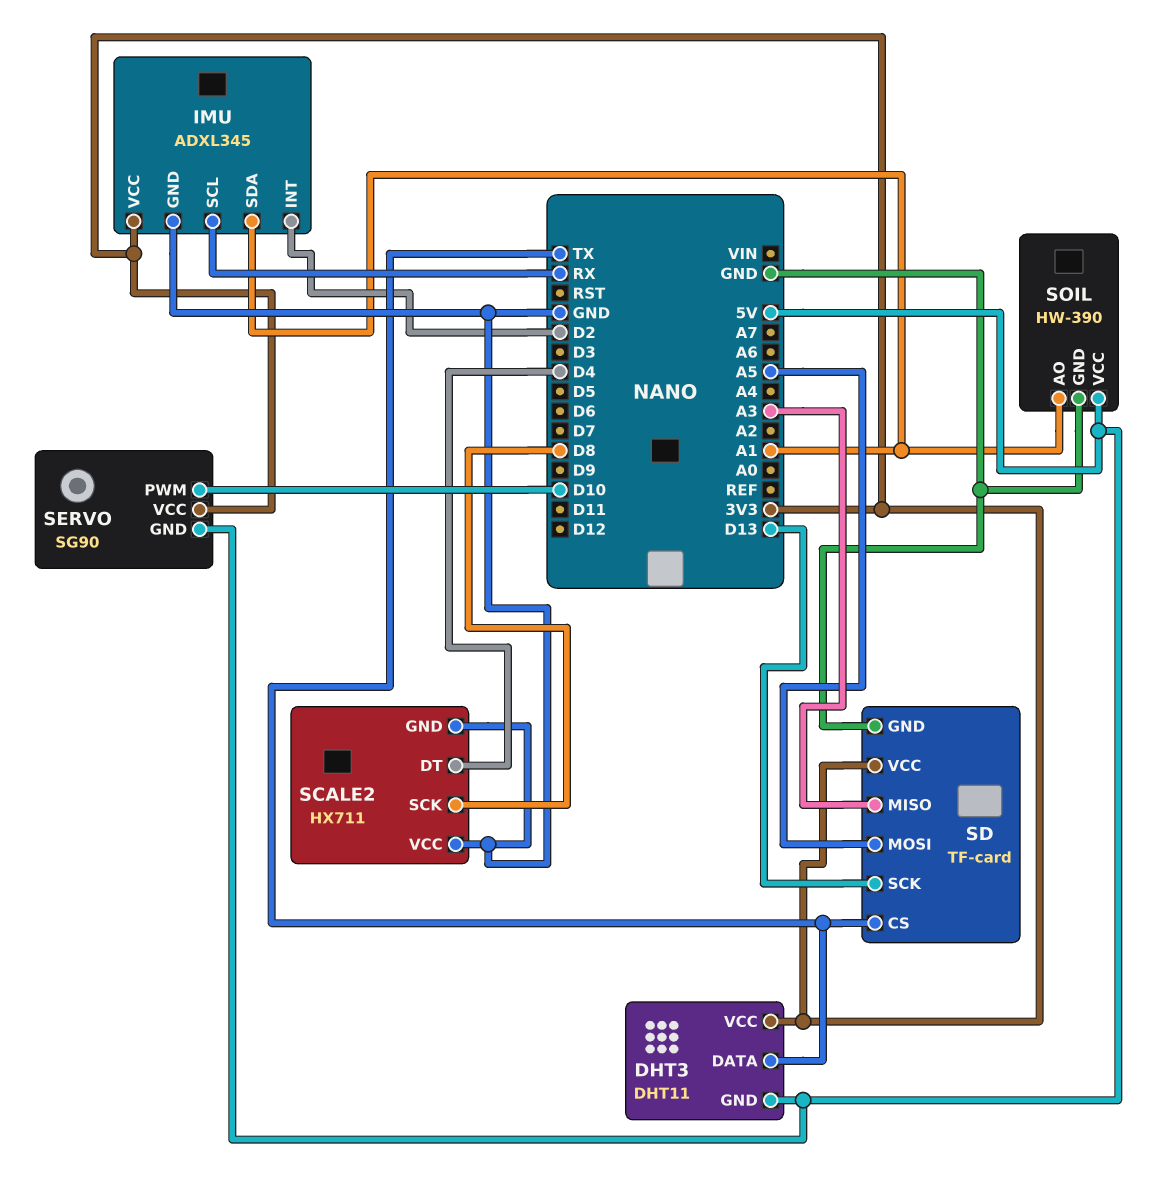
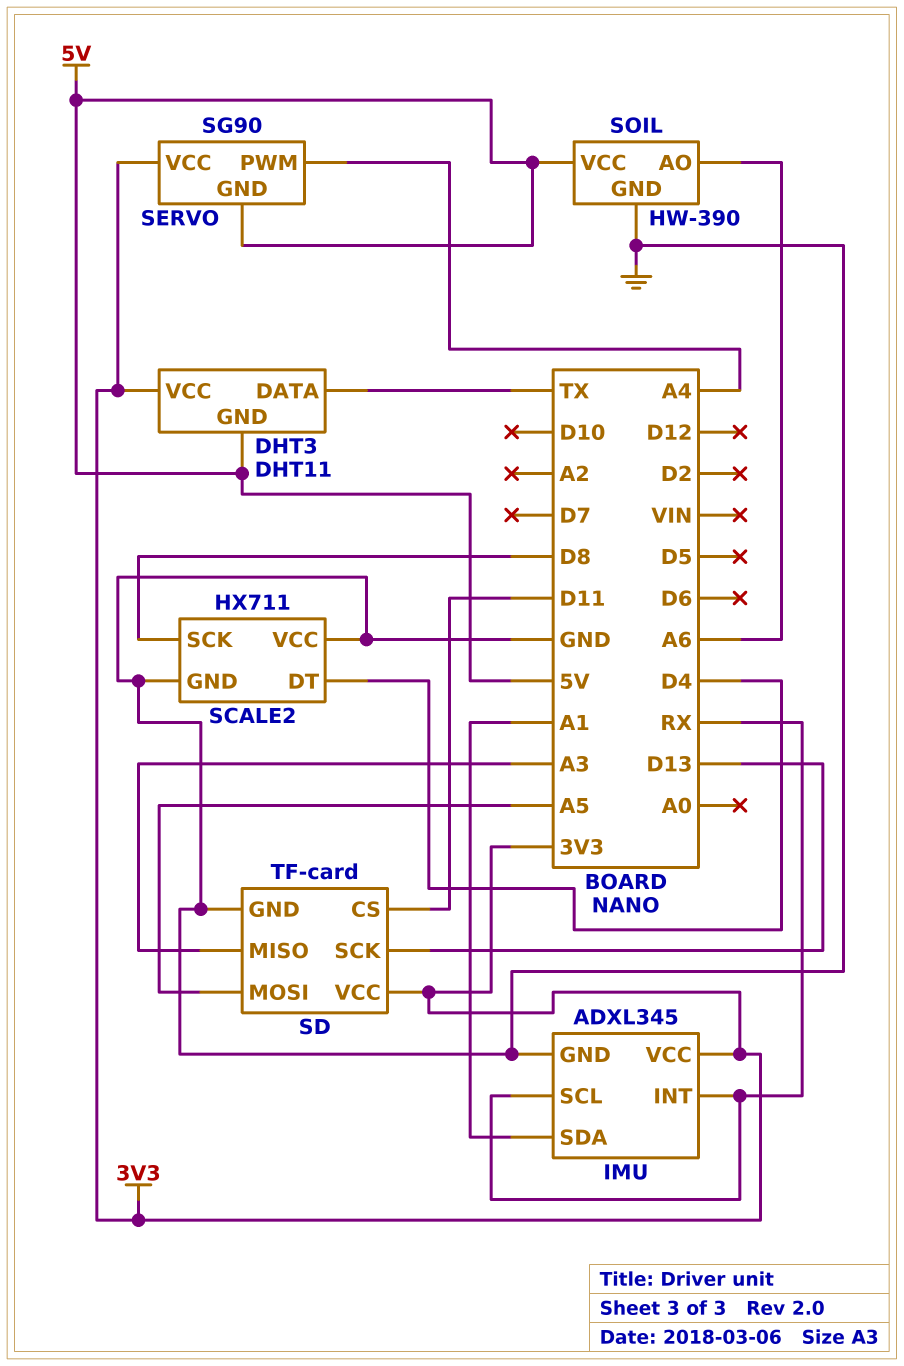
IMU pin INT: D2 -> RX
SD pin CS: TX -> D11
SERVO pin PWM: D10 -> A4
SOIL pin AO: A1 -> A6

